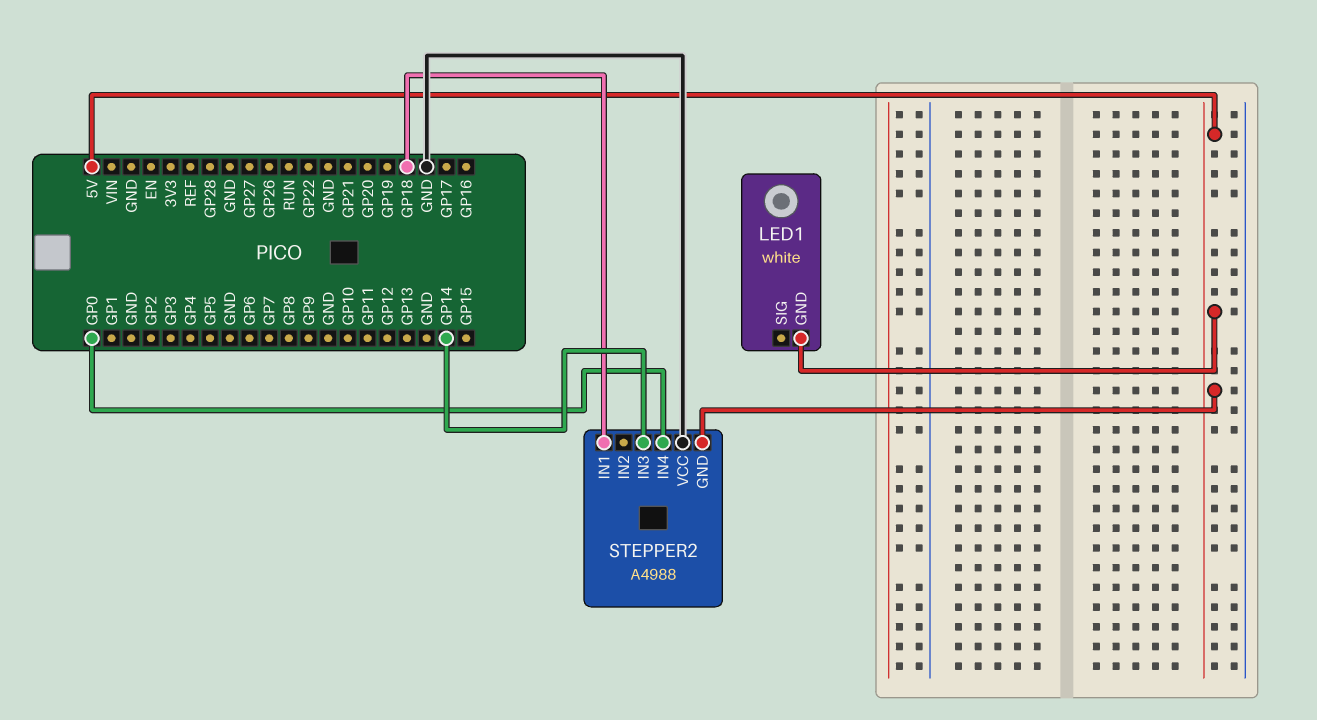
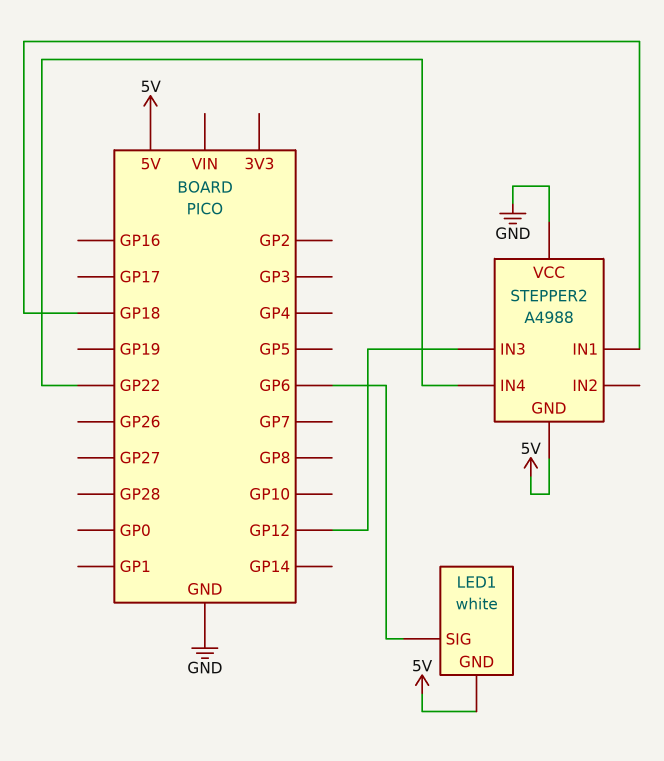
LED1 pin SIG: none -> GP6
STEPPER2 pin IN3: GP14 -> GP12
STEPPER2 pin IN4: GP0 -> GP22

